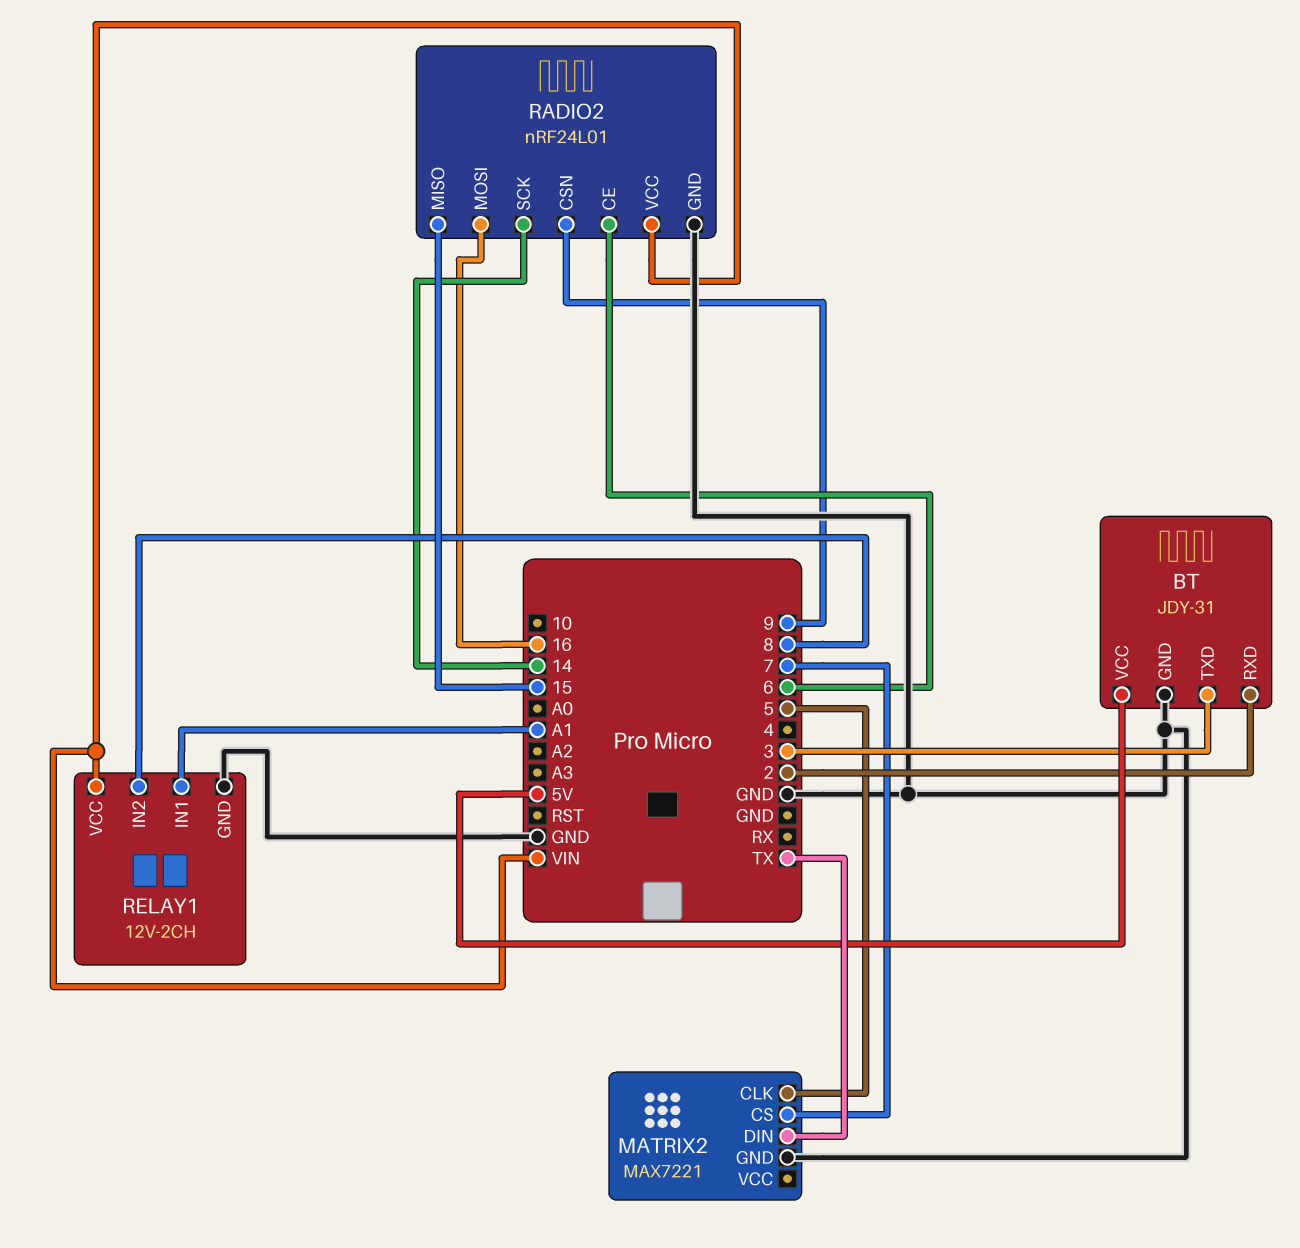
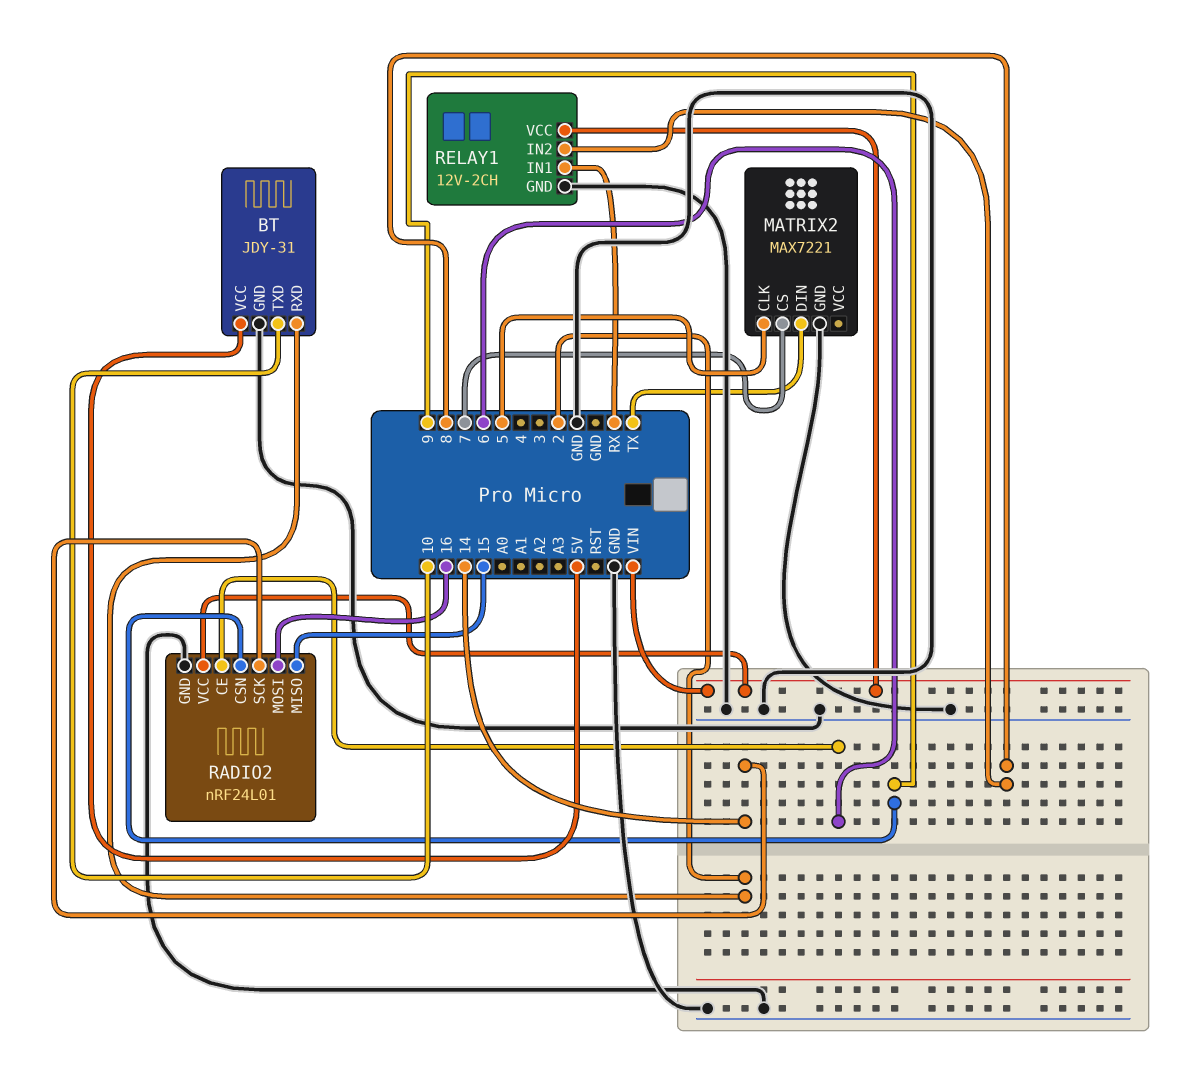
BT pin TXD: 3 -> 10
RELAY1 pin IN1: A1 -> RX

